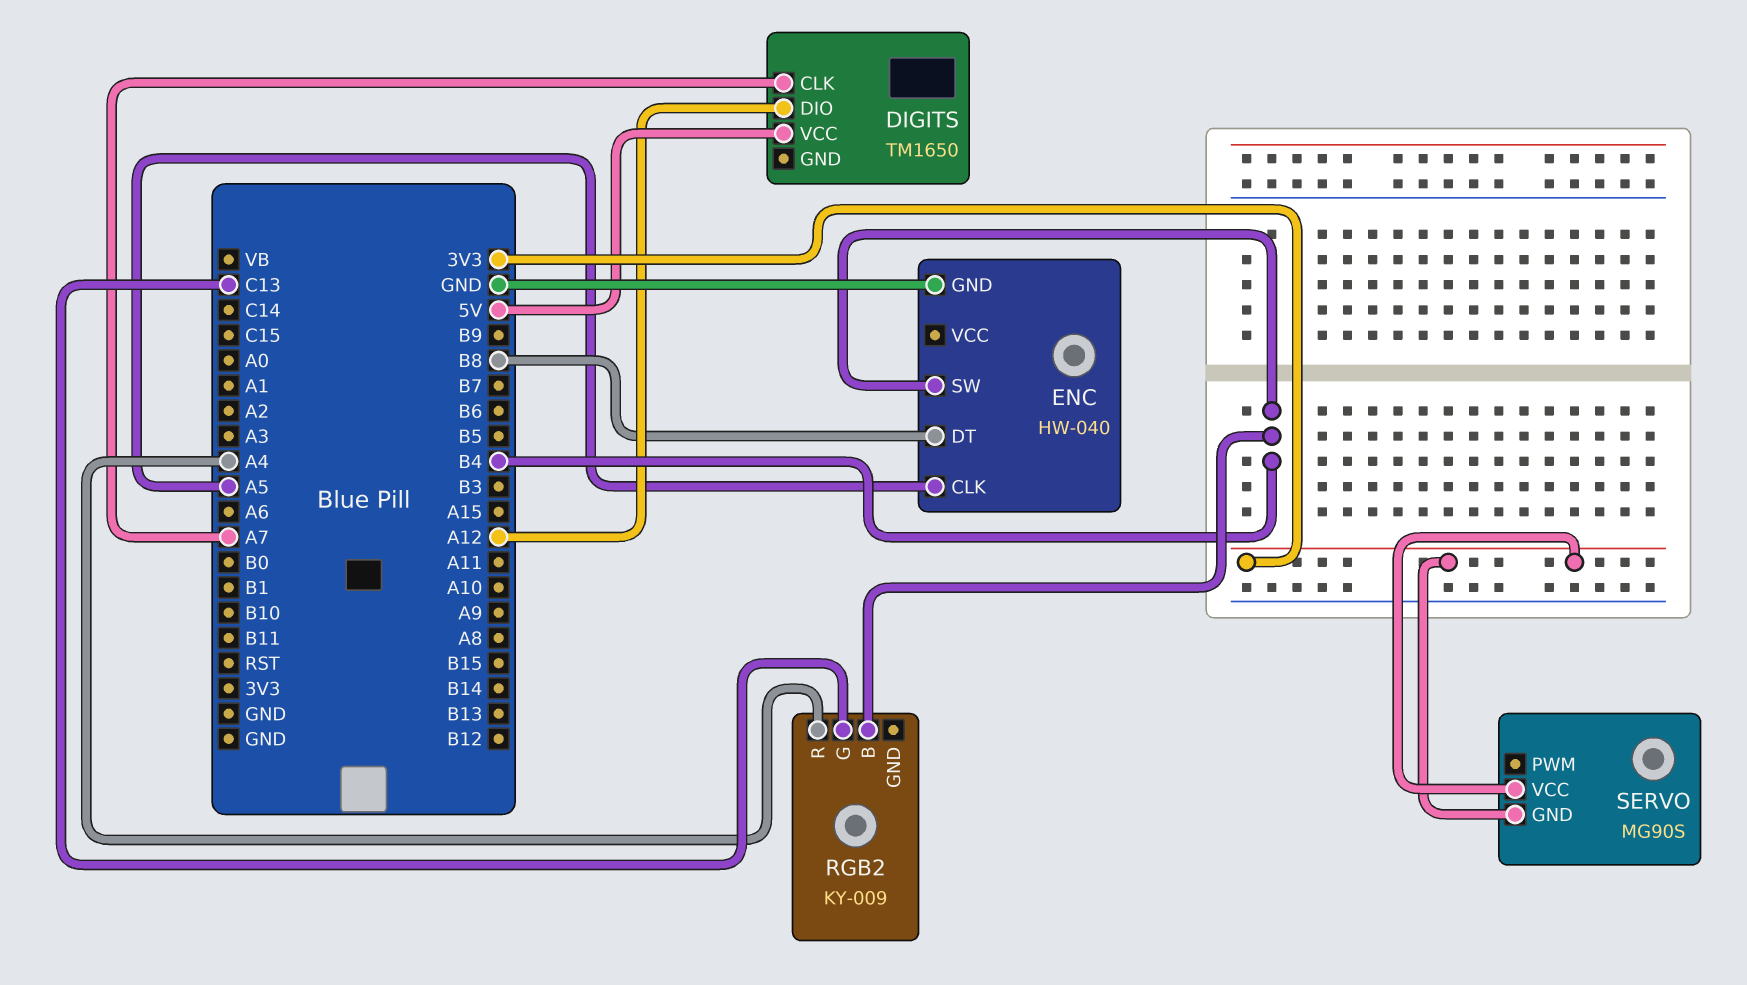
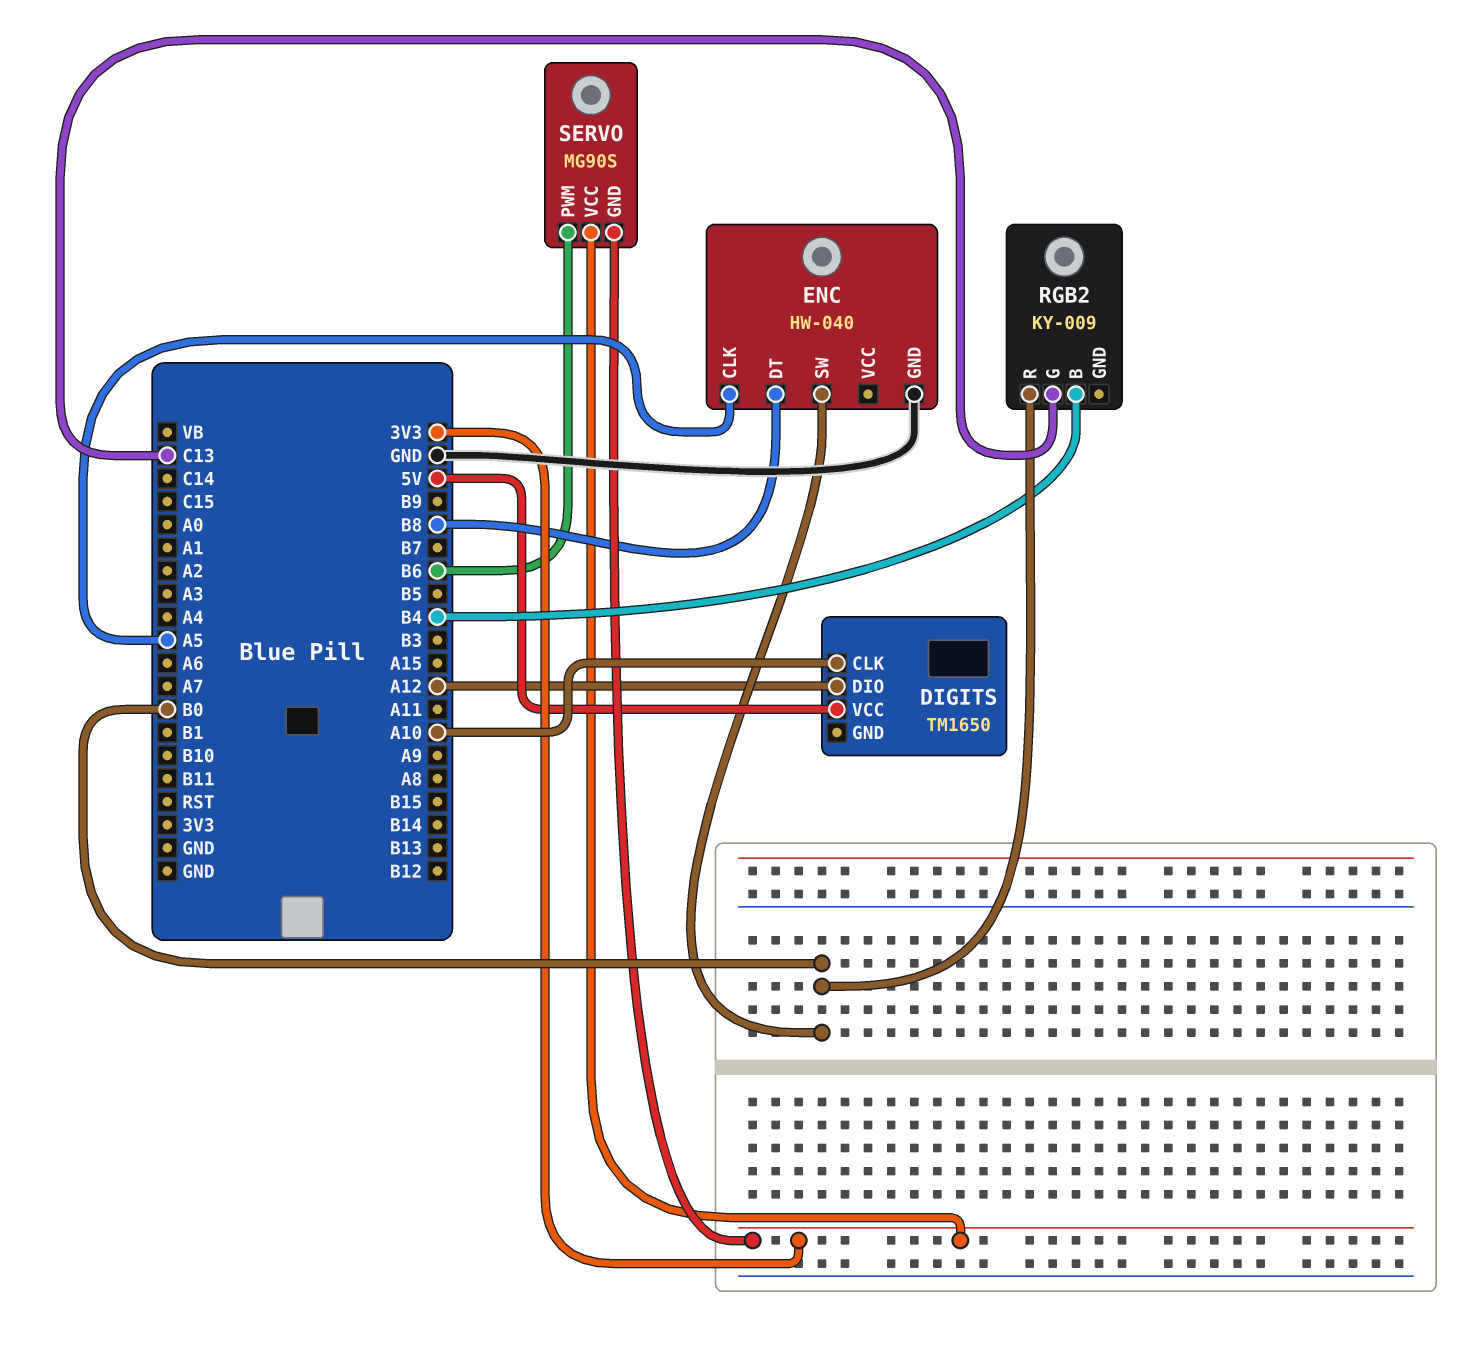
DIGITS pin CLK: A7 -> A10
ENC pin SW: B4 -> B0
RGB2 pin R: A4 -> B0
SERVO pin PWM: none -> B6

